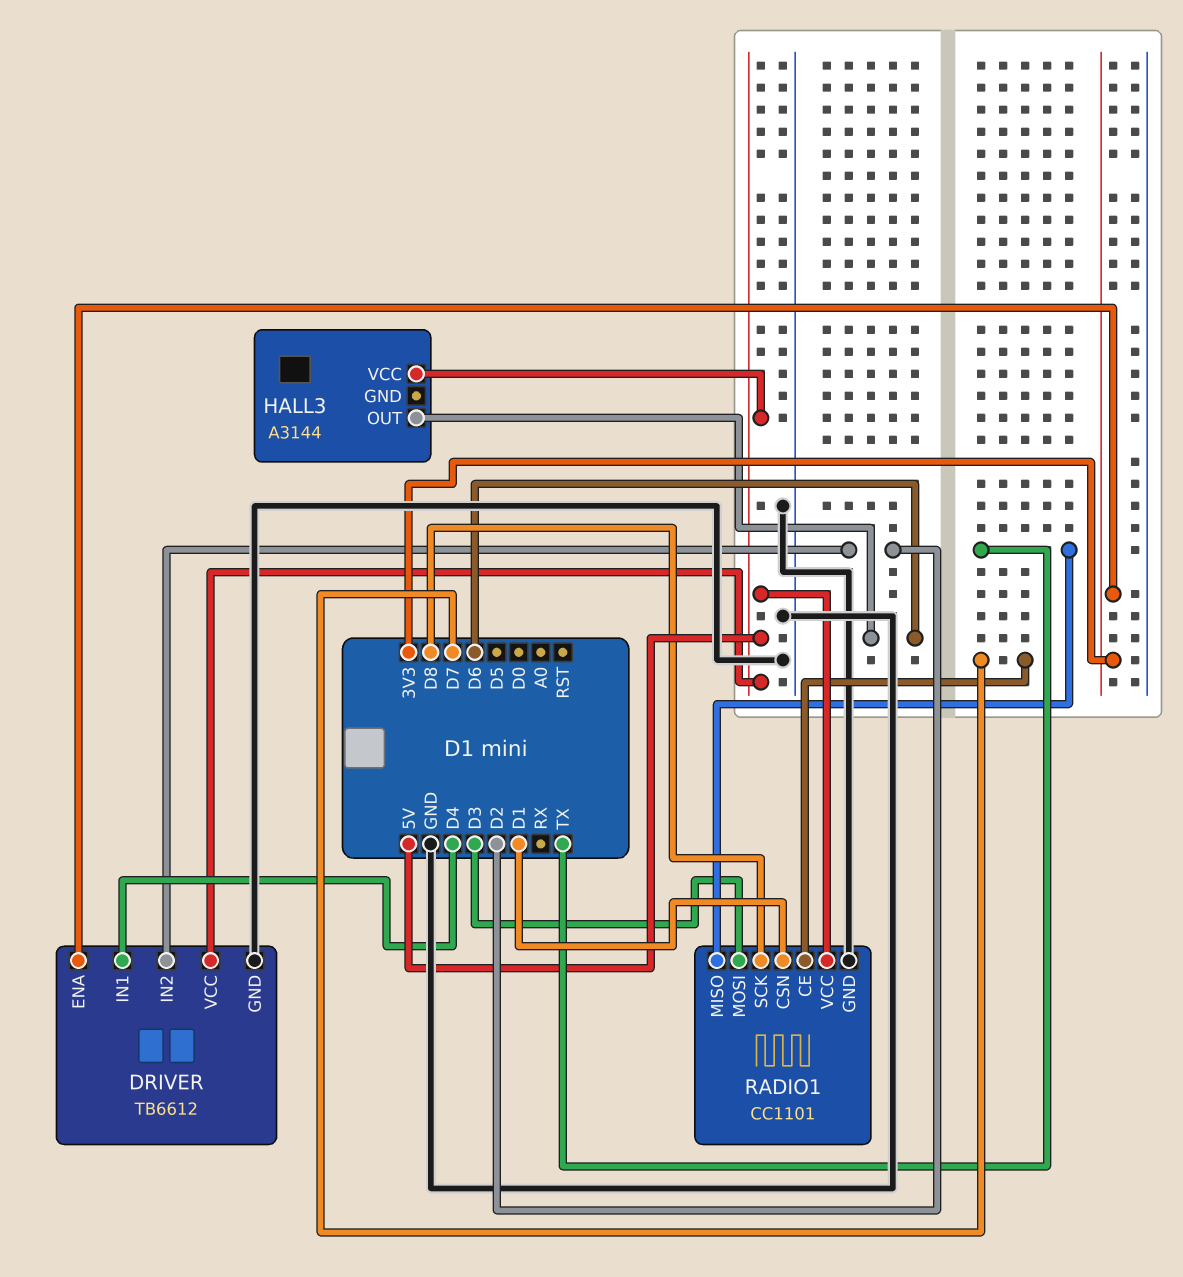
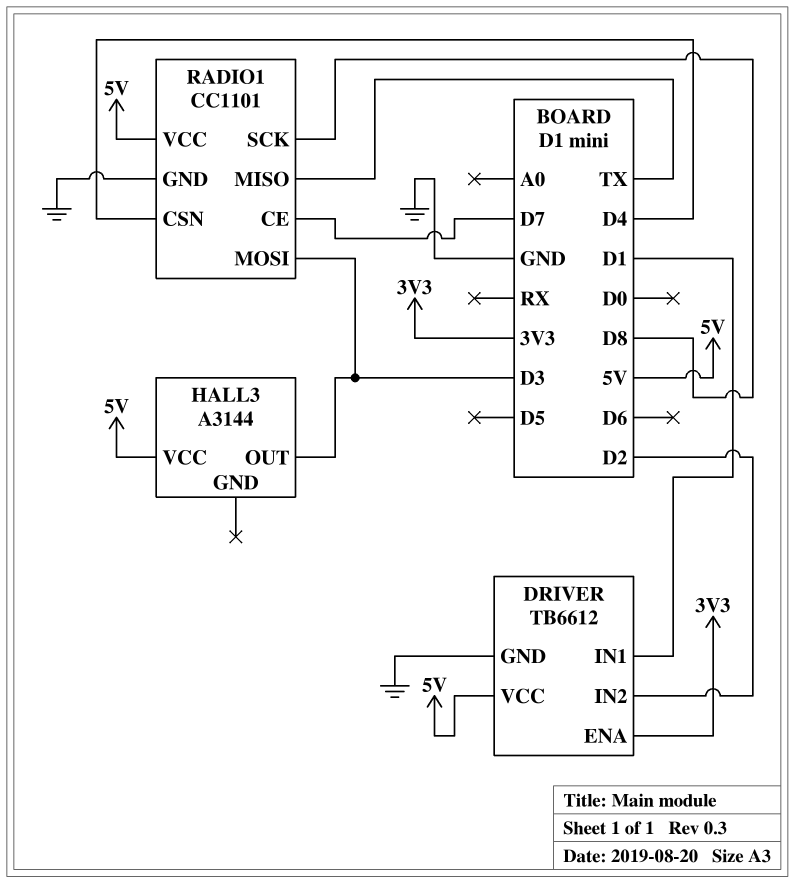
DRIVER pin IN1: D4 -> D1
HALL3 pin OUT: D6 -> D3
RADIO1 pin CSN: D1 -> D4

